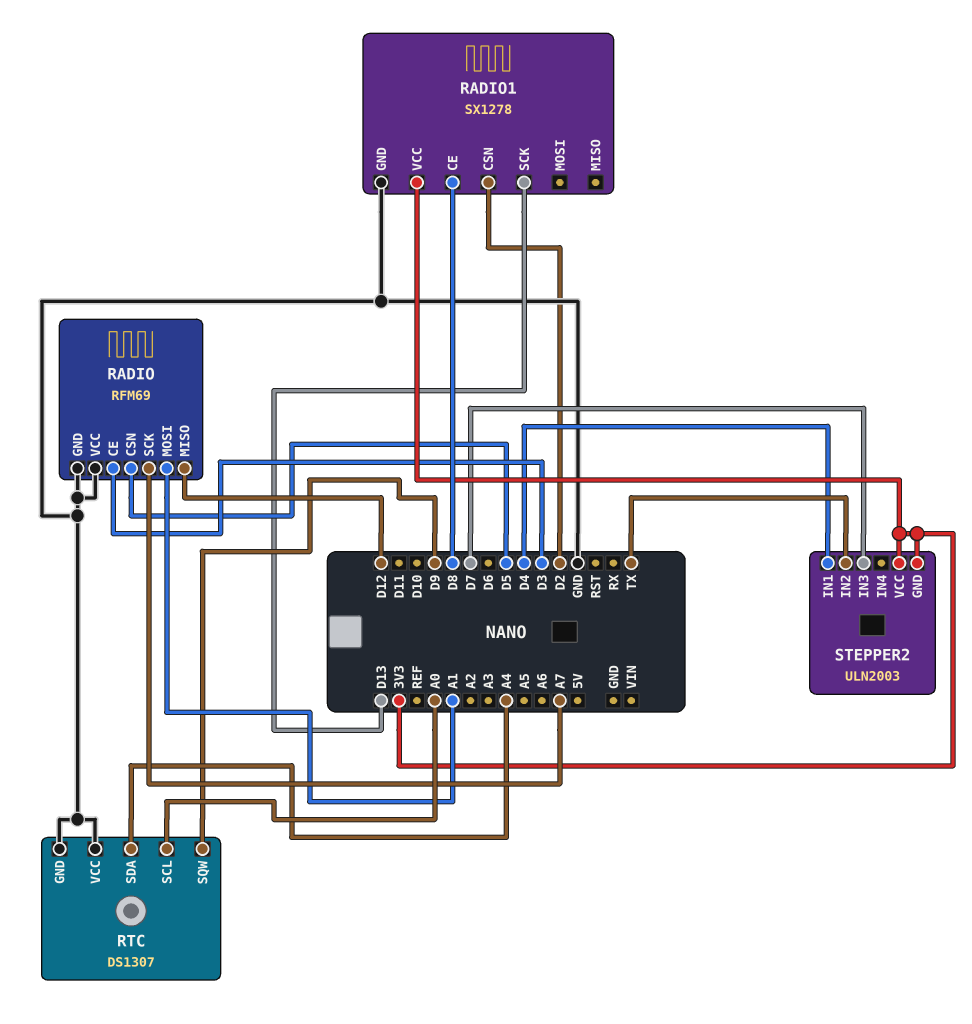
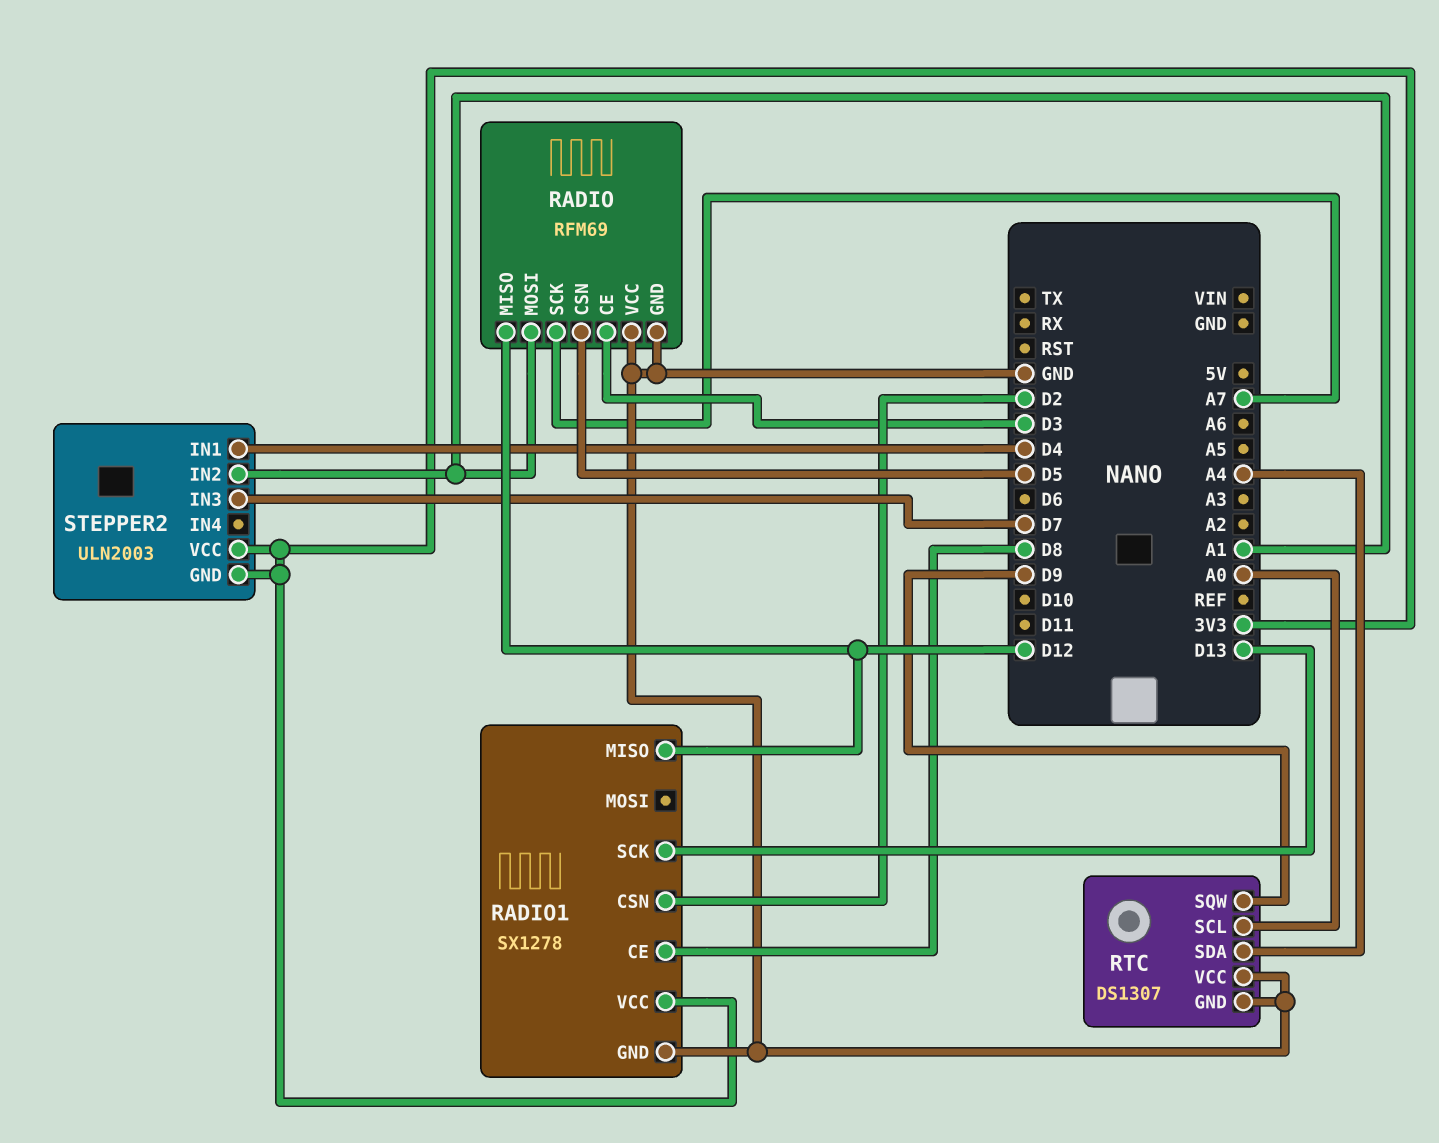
RADIO1 pin MISO: none -> D12
STEPPER2 pin IN2: TX -> A1

